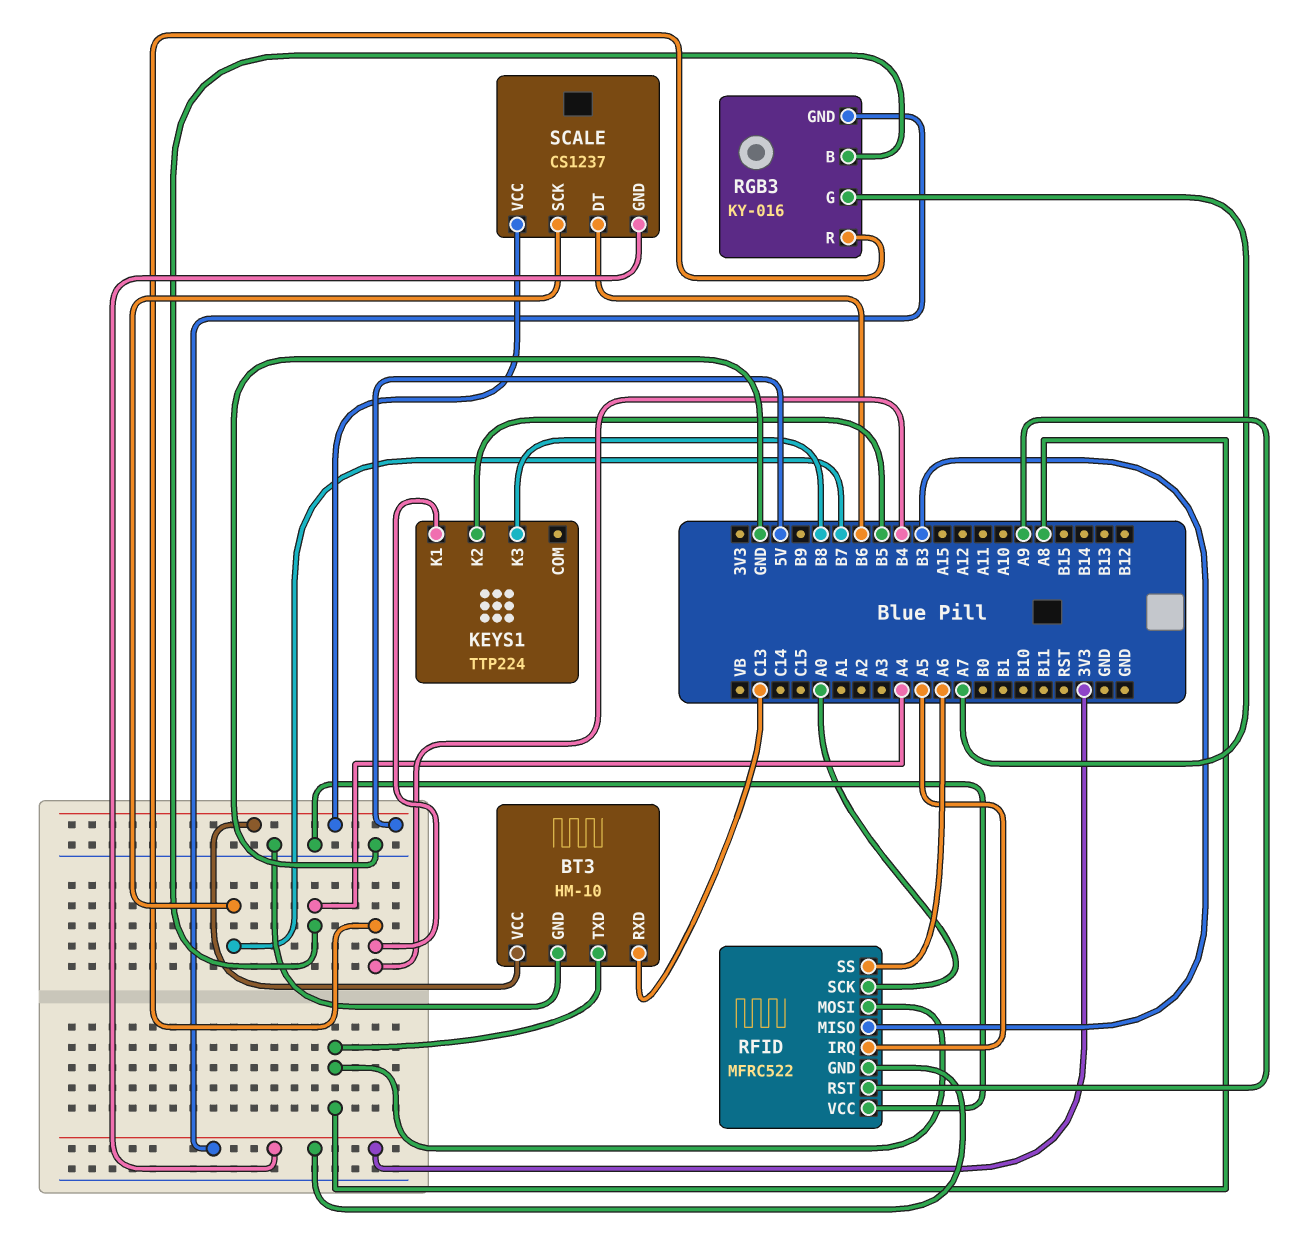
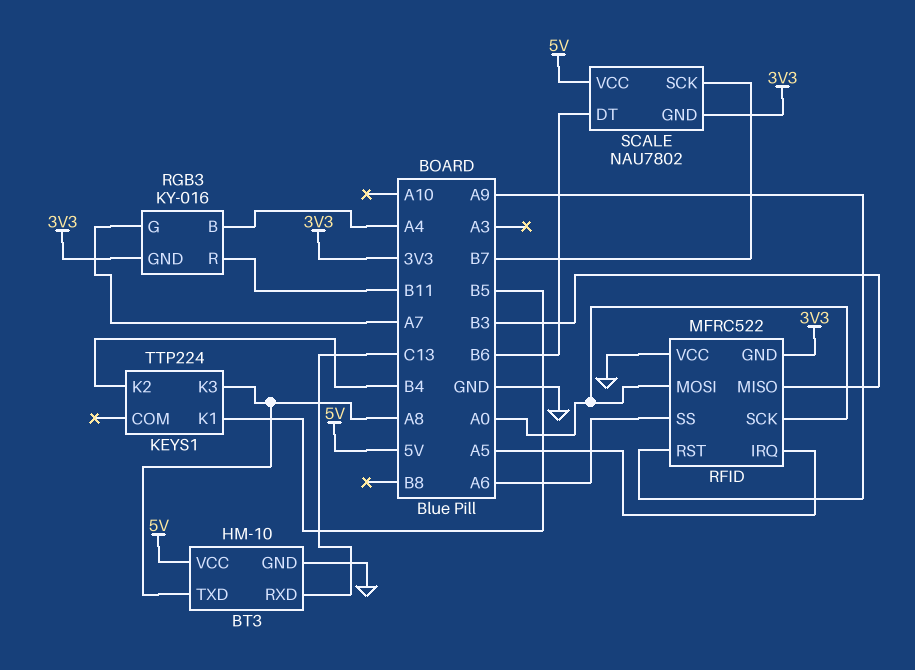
KEYS1 pin K1: B4 -> B5
KEYS1 pin K2: B5 -> B4
KEYS1 pin K3: B8 -> A8
RFID pin MOSI: A8 -> A0
RGB3 pin R: B4 -> B11
SCALE: CS1237 -> NAU7802

